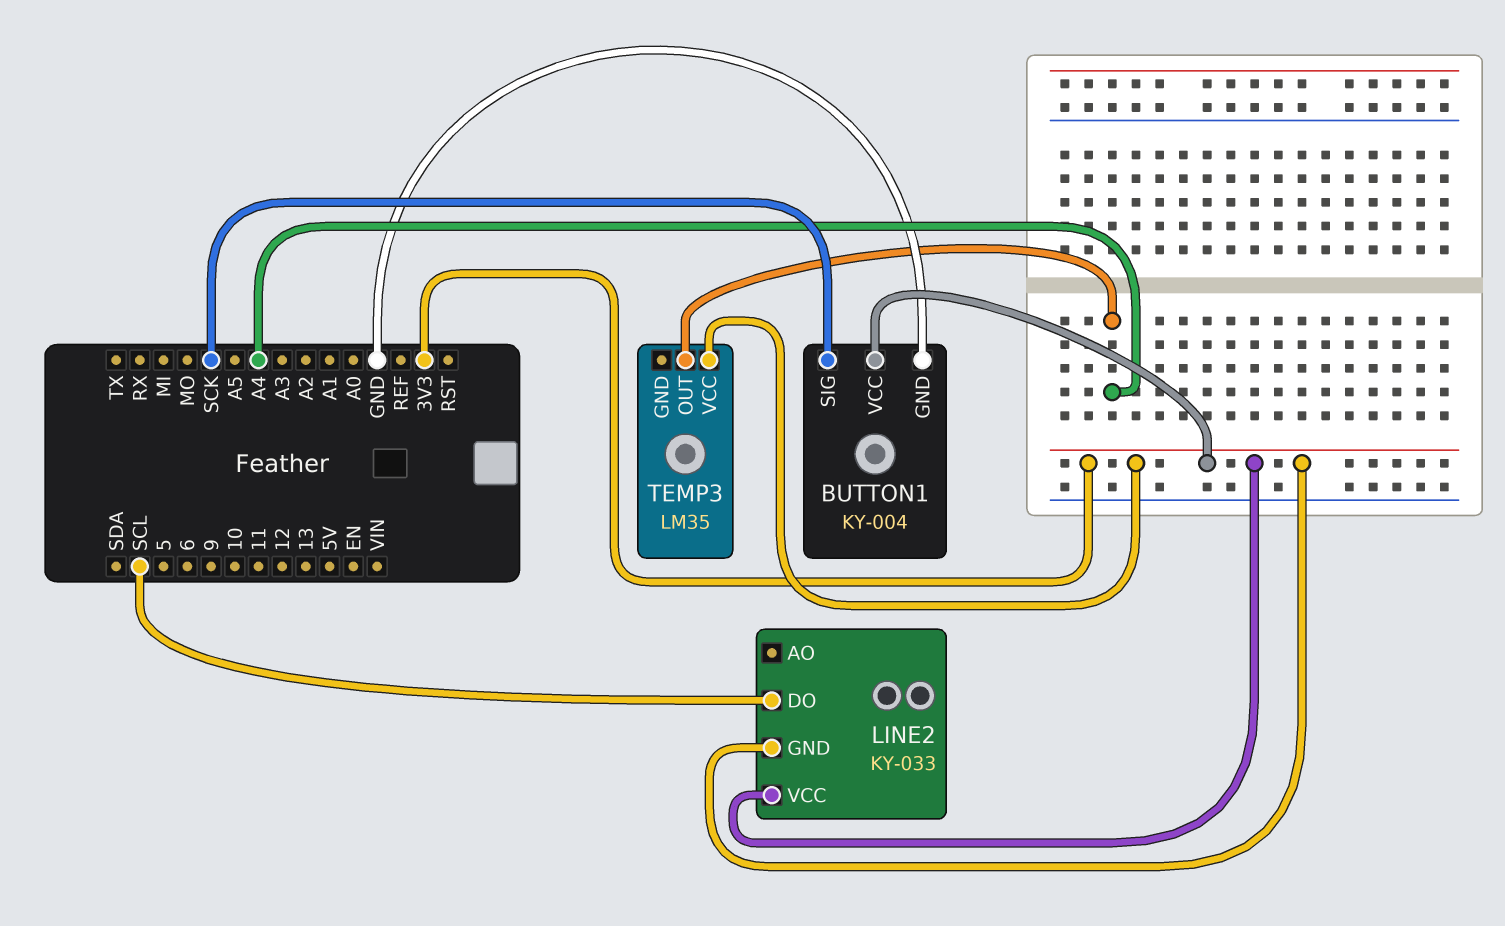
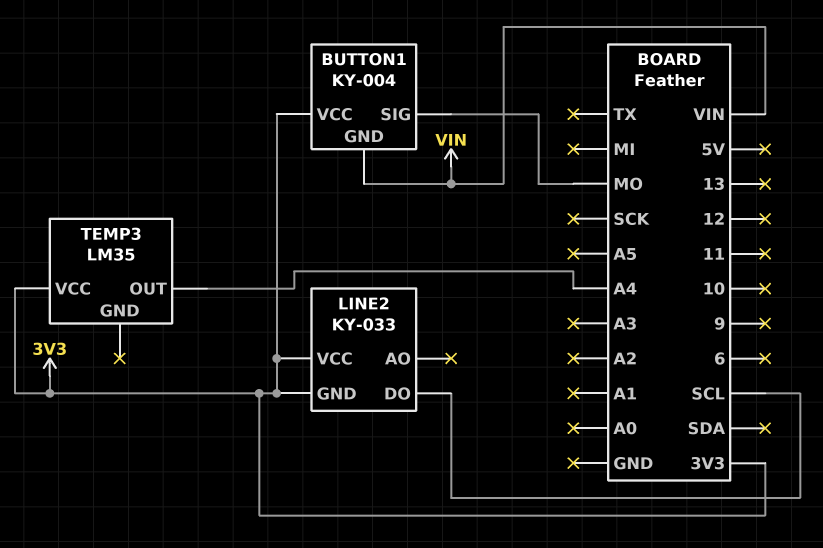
BUTTON1 pin GND: GND -> VIN
BUTTON1 pin SIG: SCK -> MO

